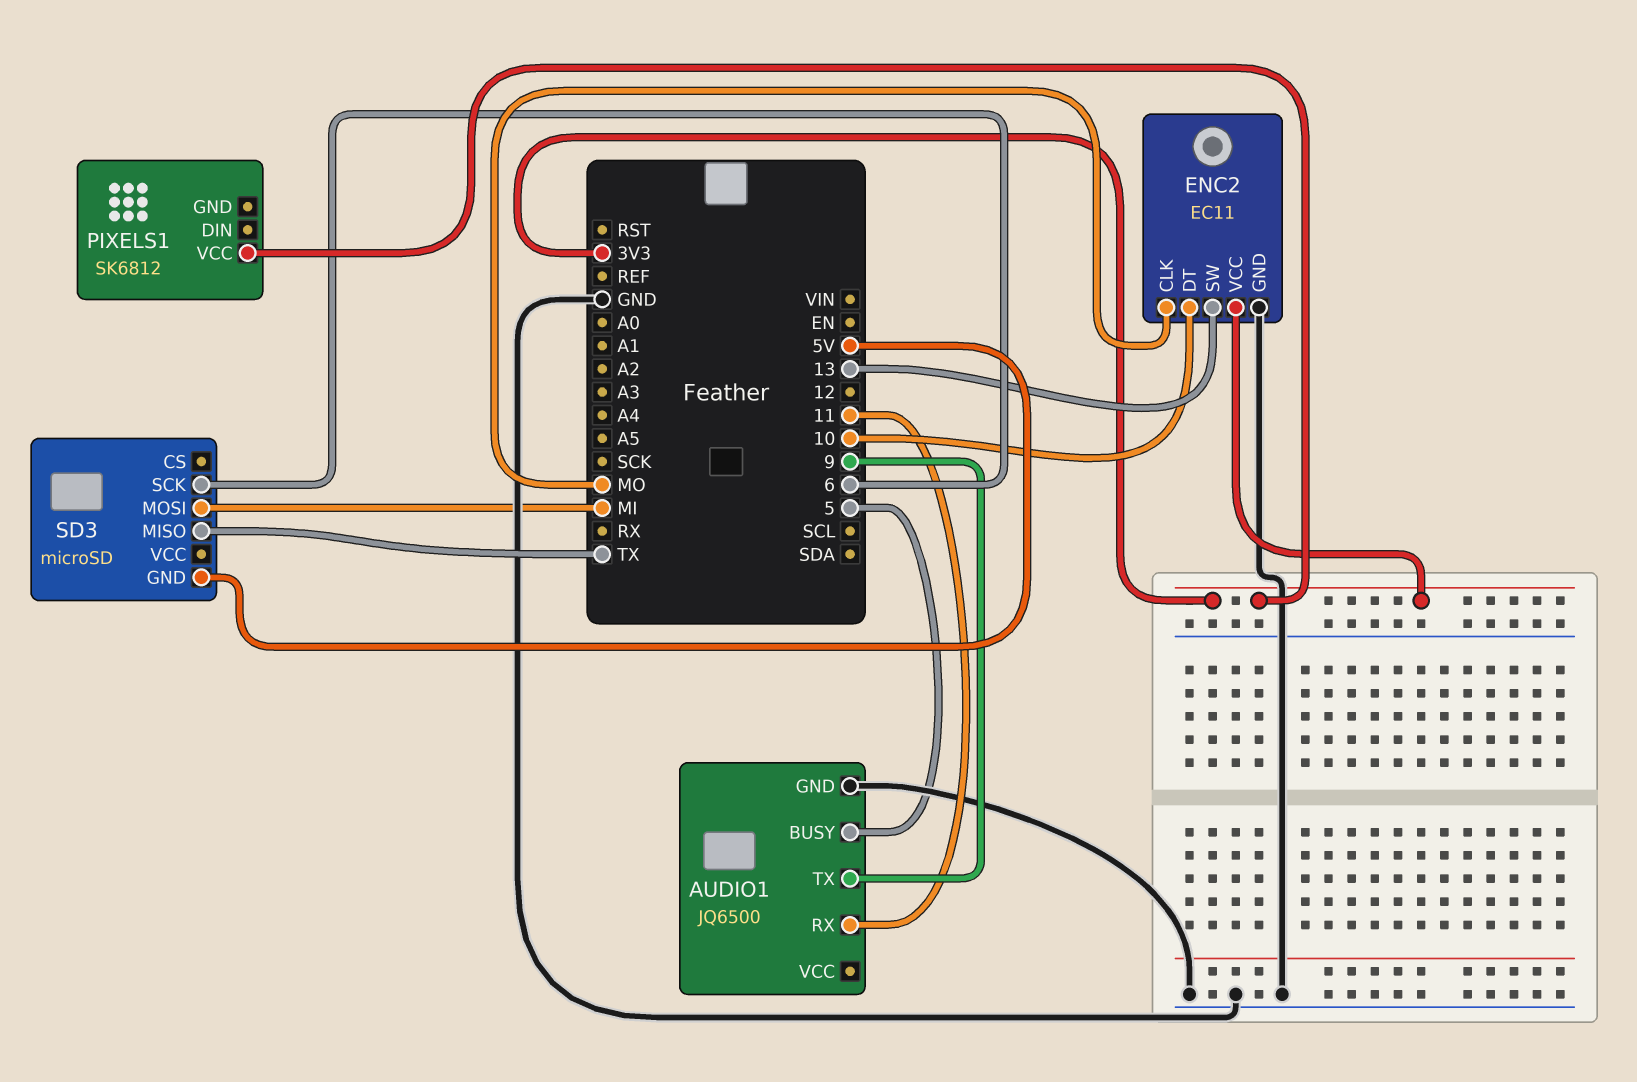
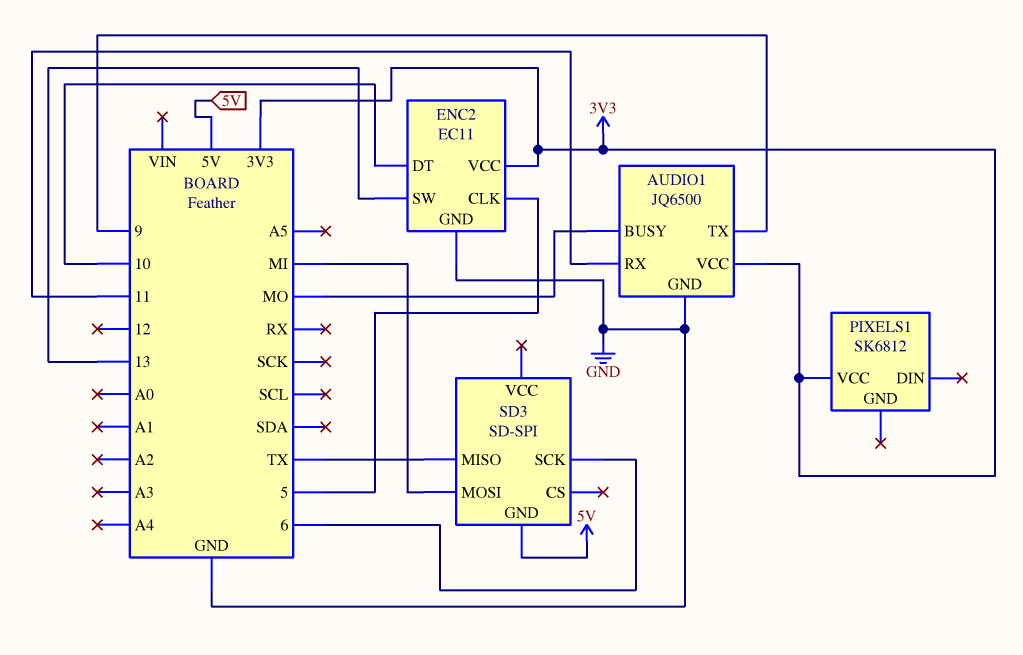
AUDIO1 pin BUSY: 5 -> MO
AUDIO1 pin VCC: none -> 3V3
ENC2 pin CLK: MO -> 5
SD3: microSD -> SD-SPI

